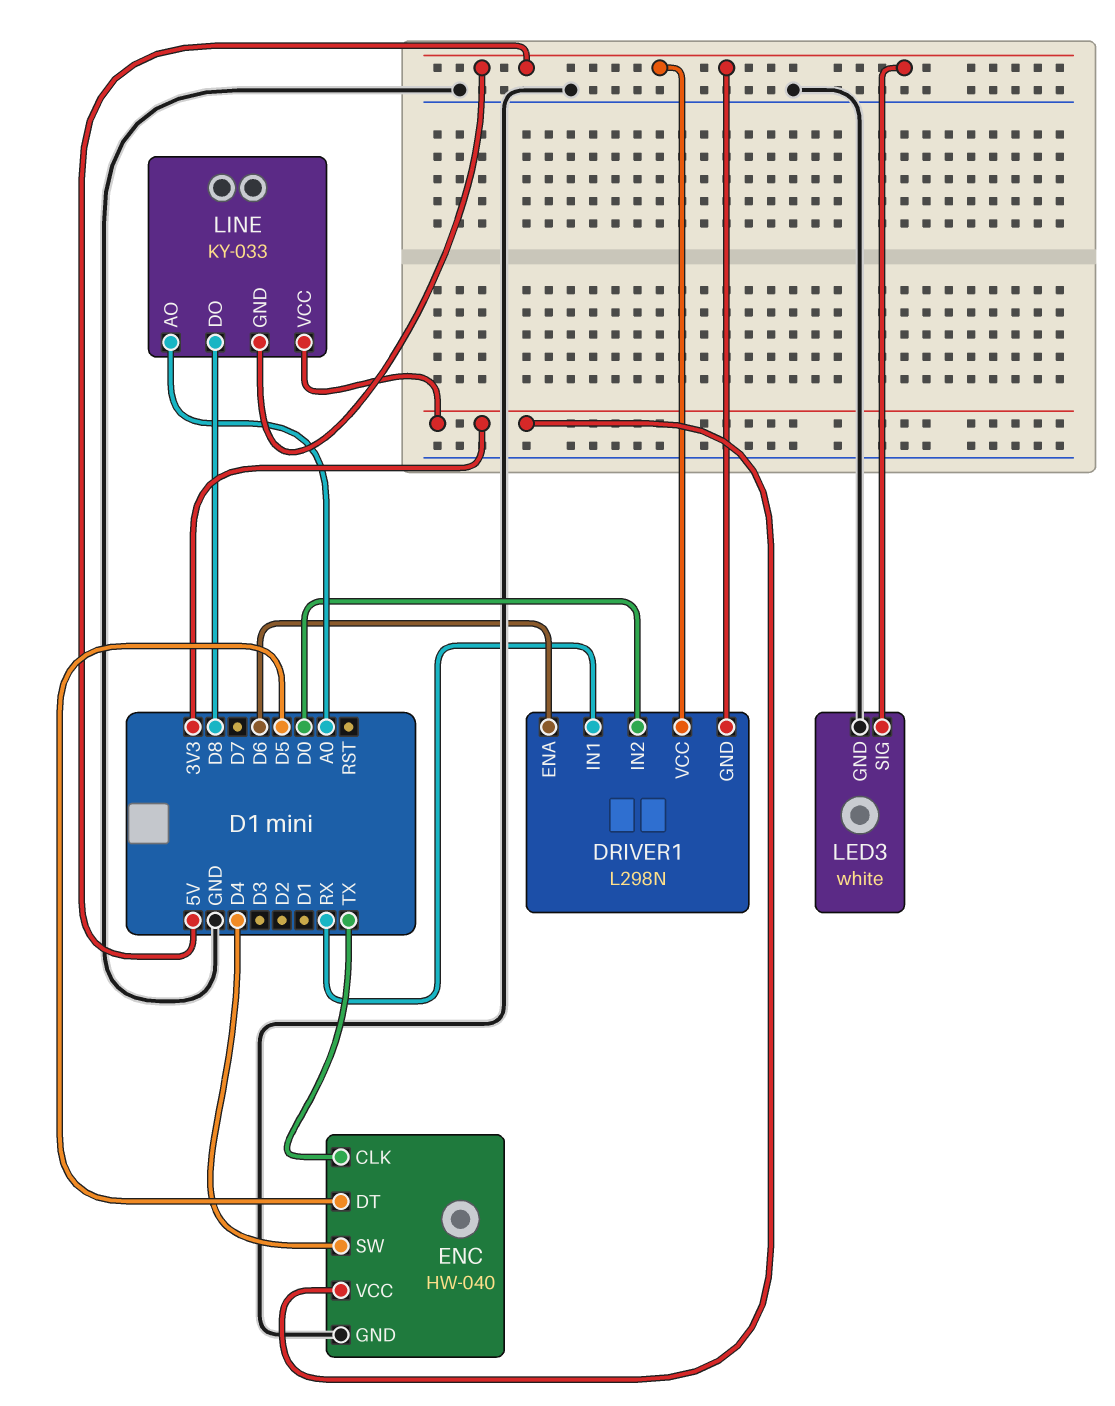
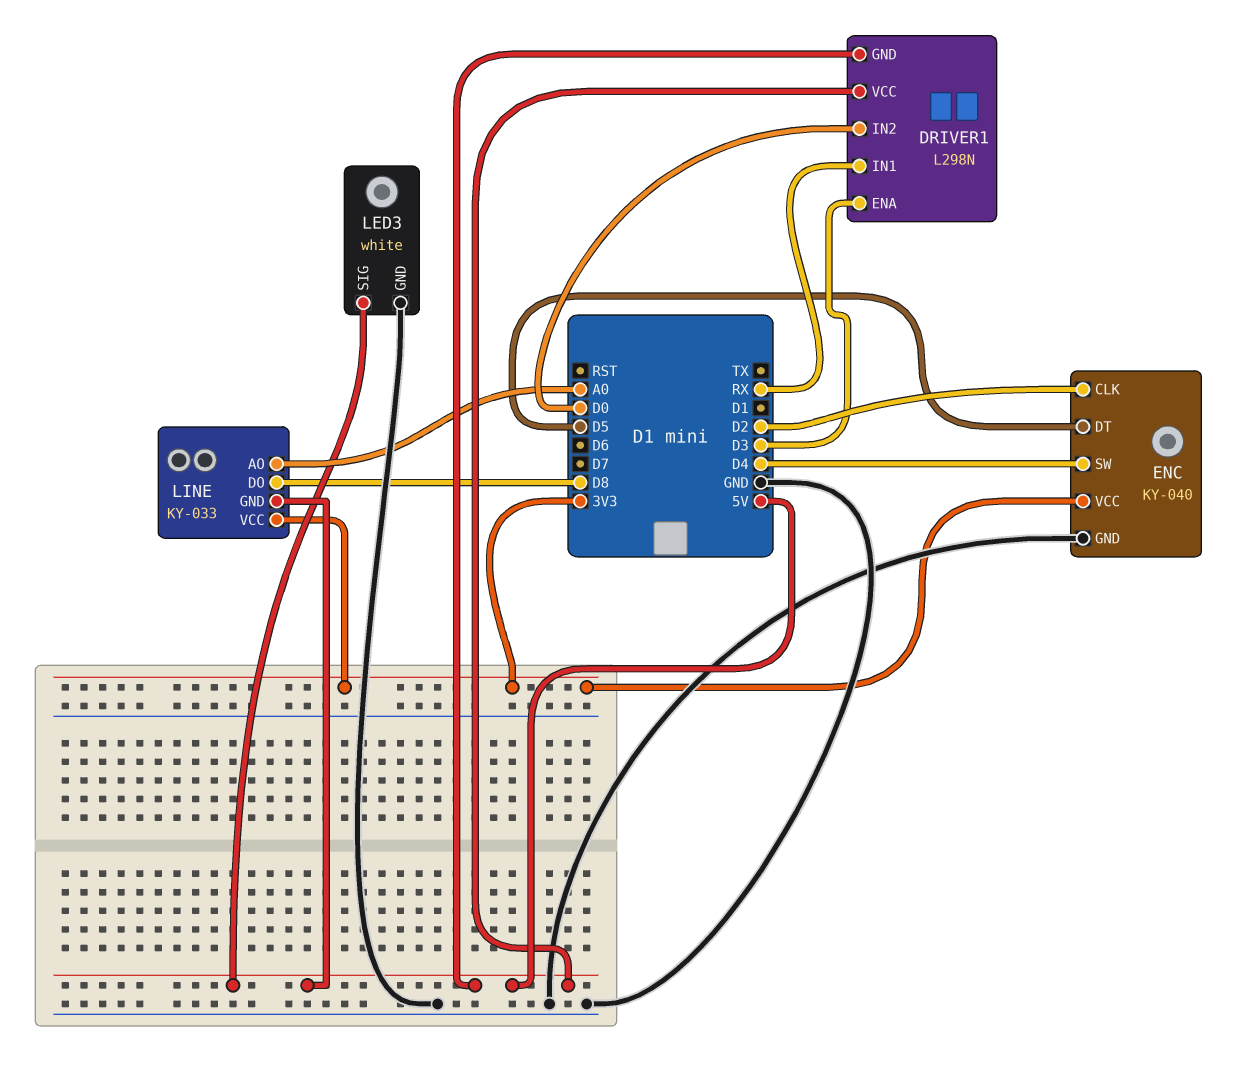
DRIVER1 pin ENA: D6 -> D3
ENC: HW-040 -> KY-040
ENC pin CLK: TX -> D2

